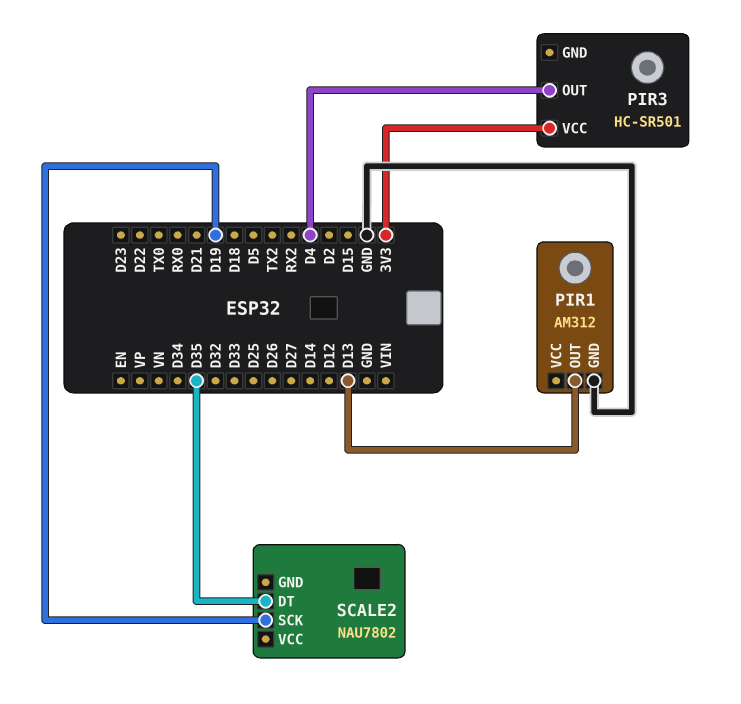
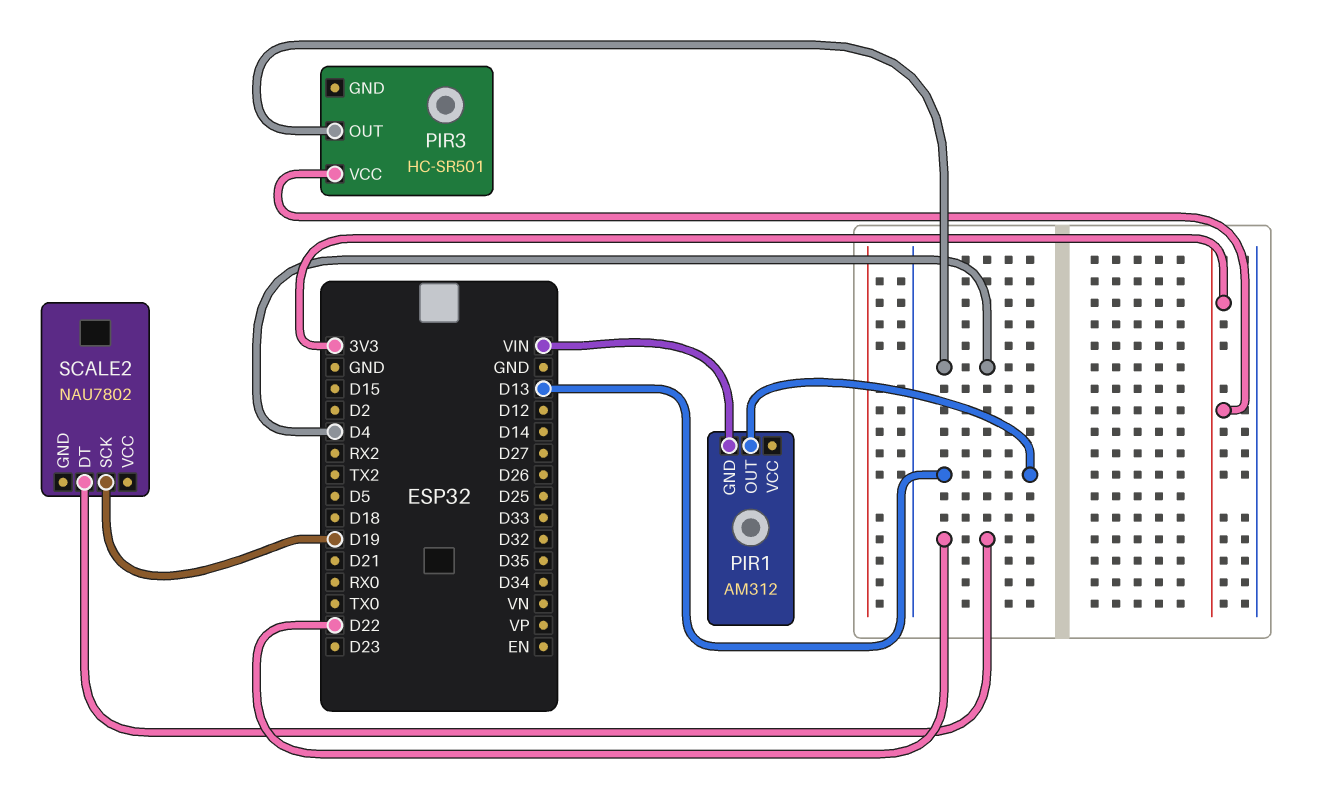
PIR1 pin GND: GND -> VIN
SCALE2 pin DT: D35 -> D22

